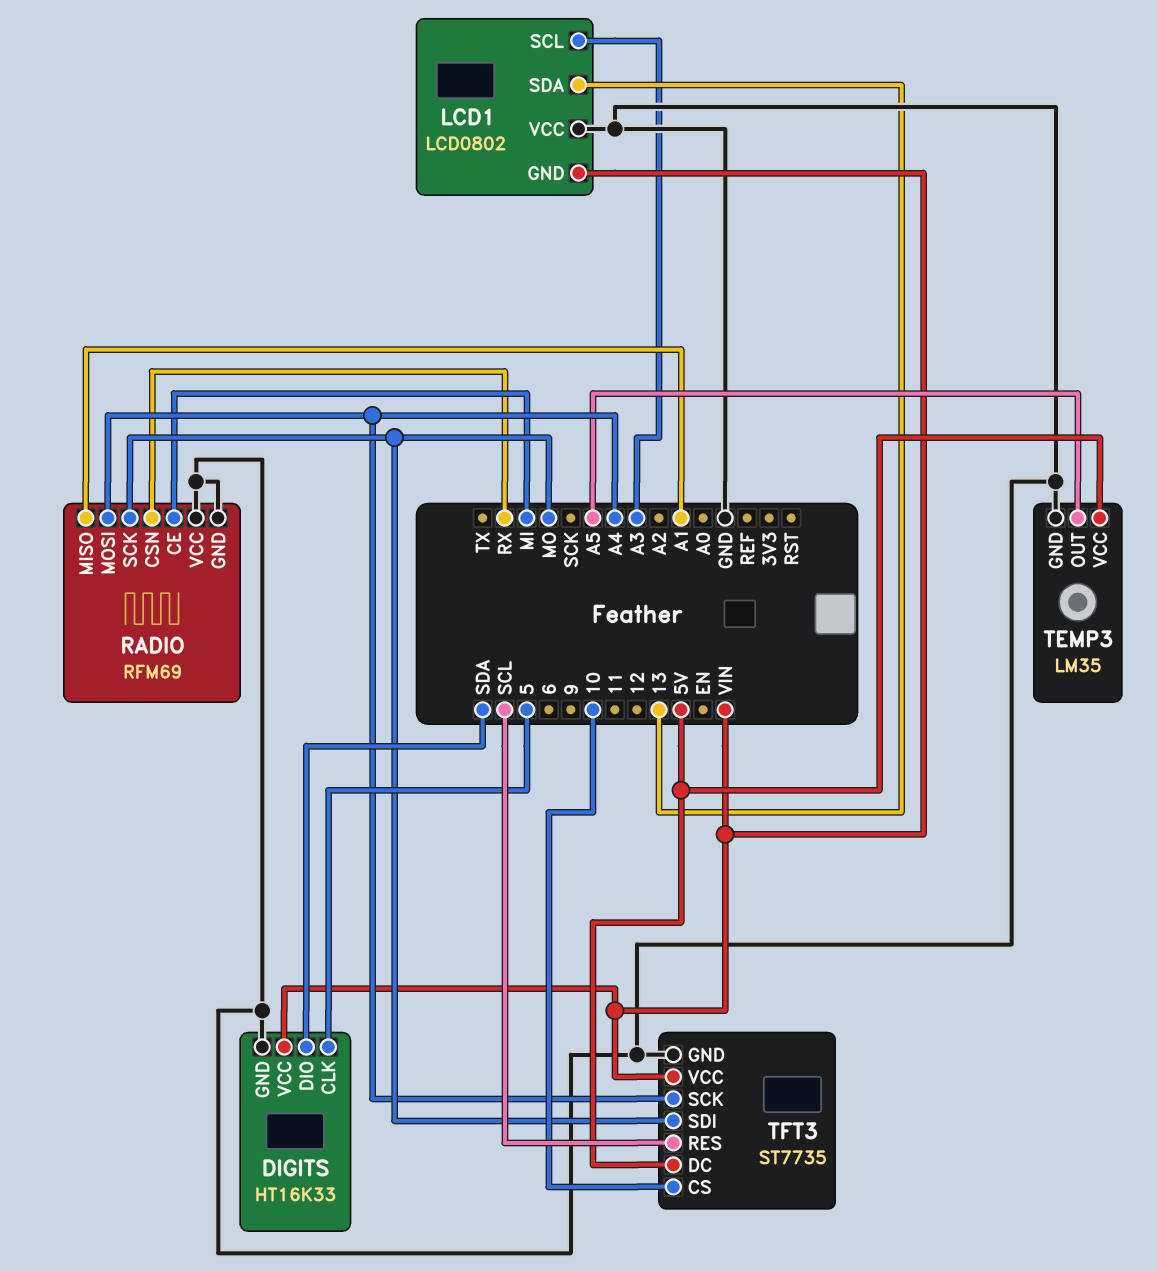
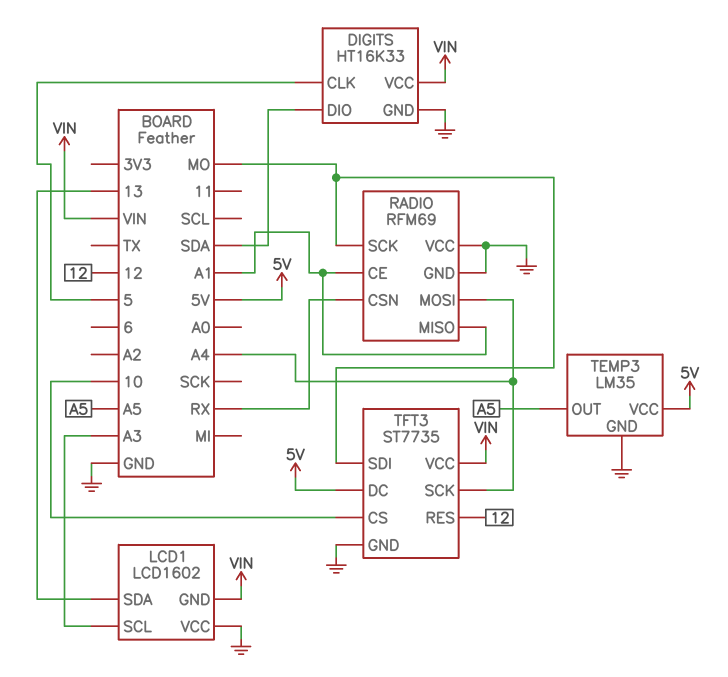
LCD1: LCD0802 -> LCD1602
RADIO pin CE: MI -> A1
TFT3 pin RES: SCL -> 12

